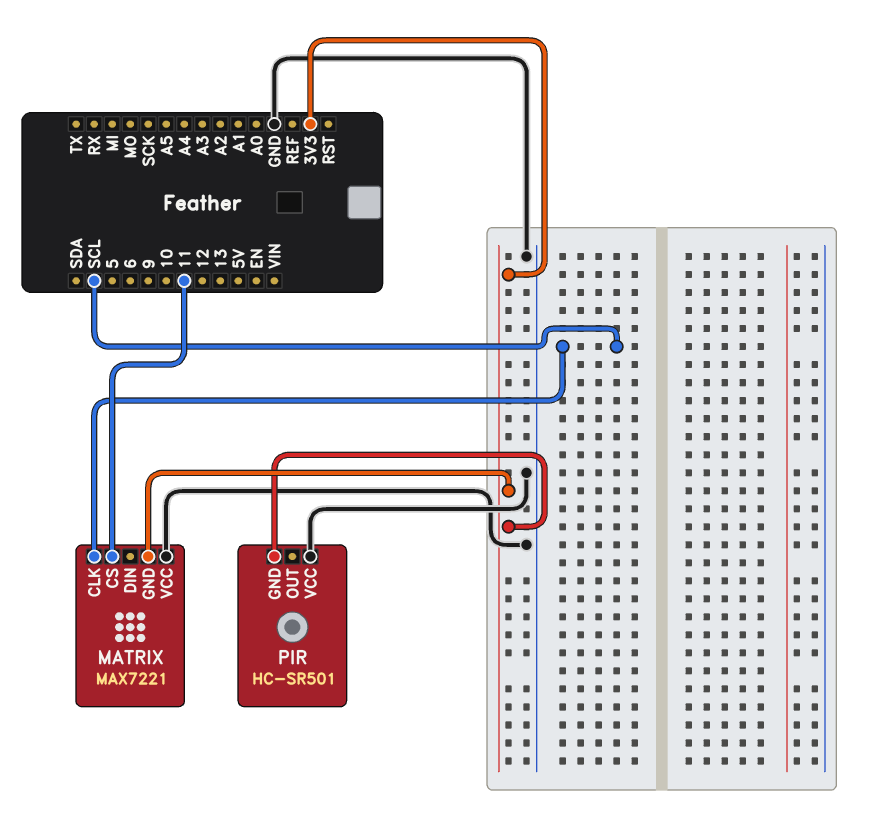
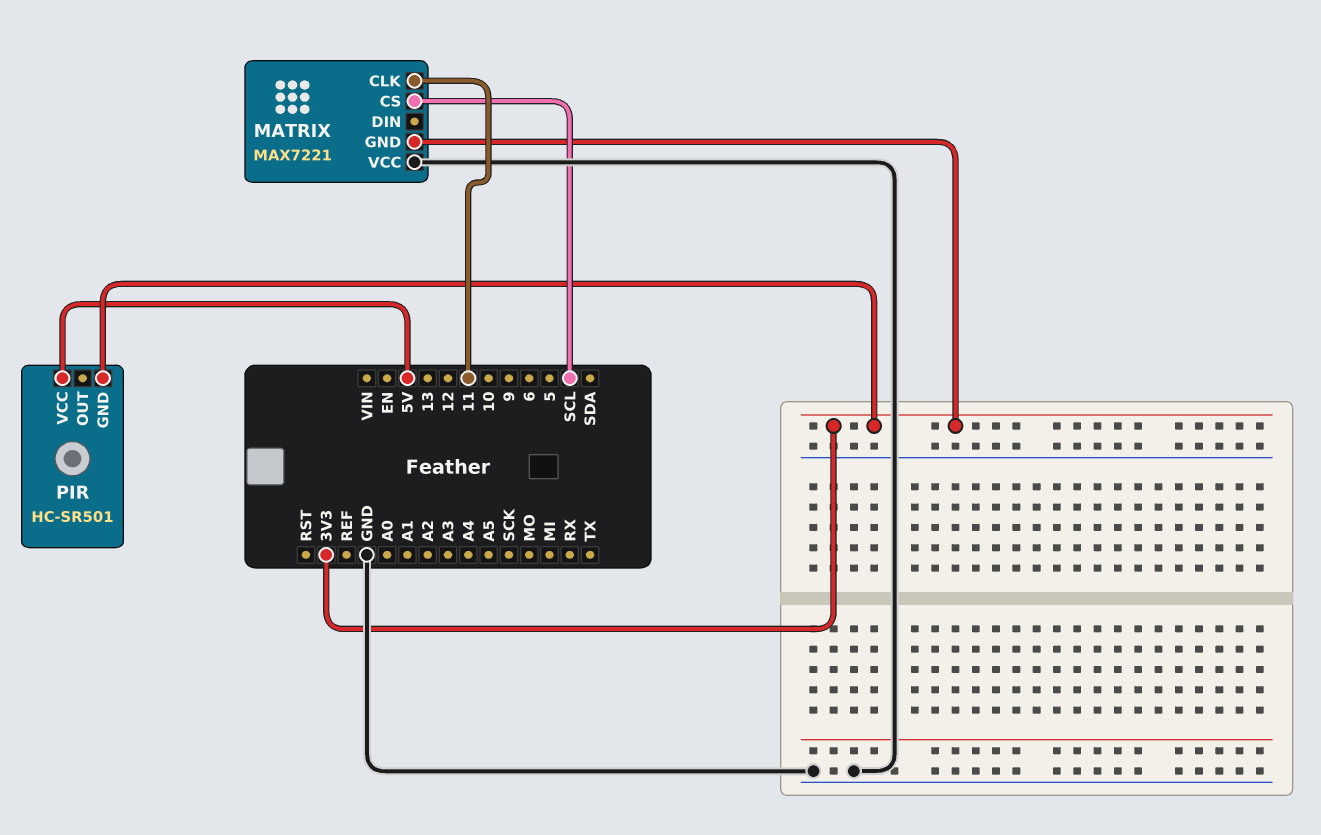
MATRIX pin CLK: SCL -> 11
MATRIX pin CS: 11 -> SCL
PIR pin VCC: GND -> 5V

